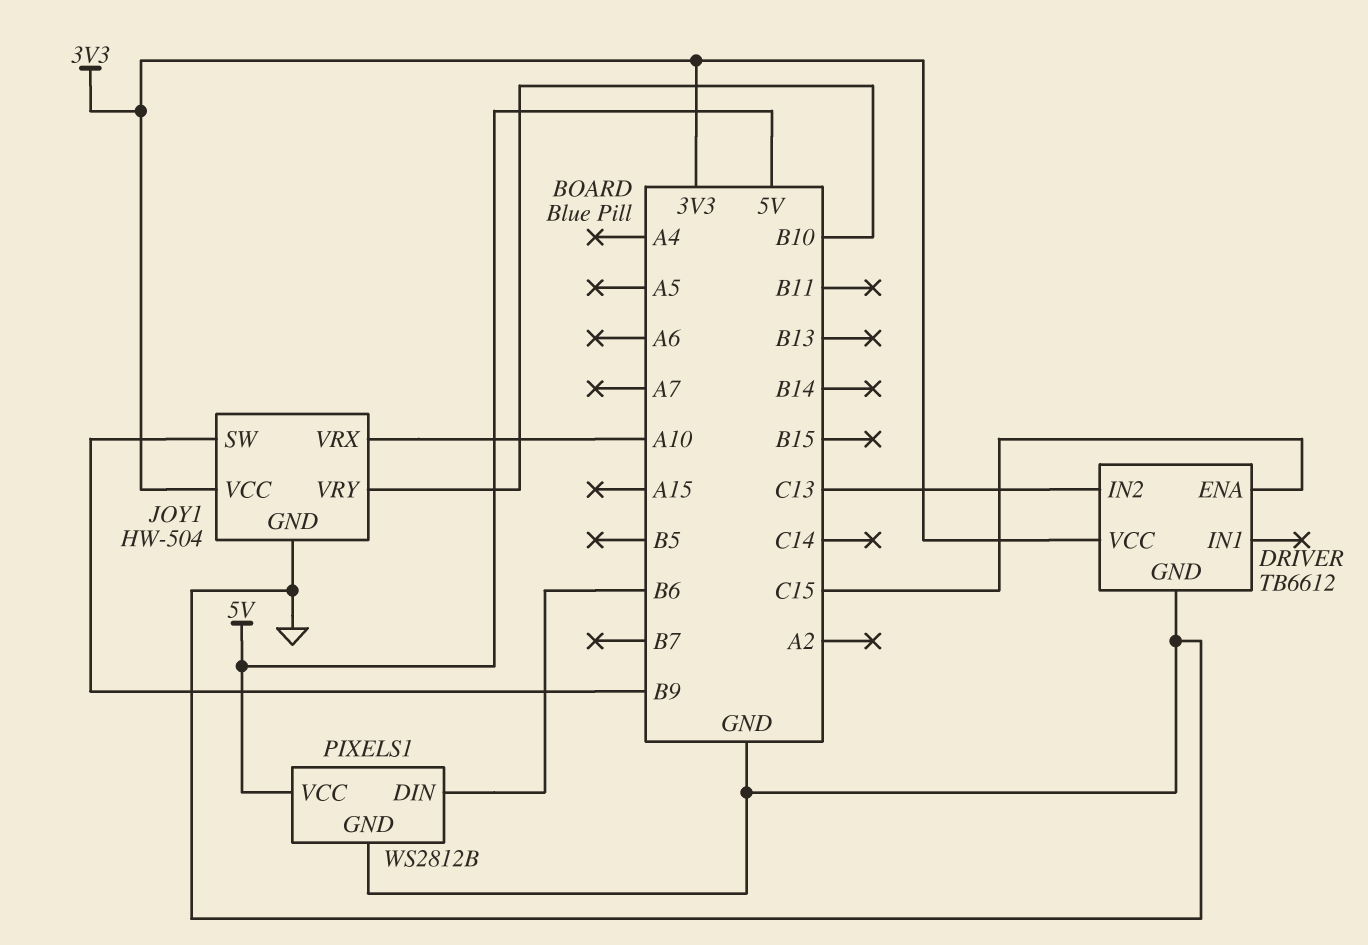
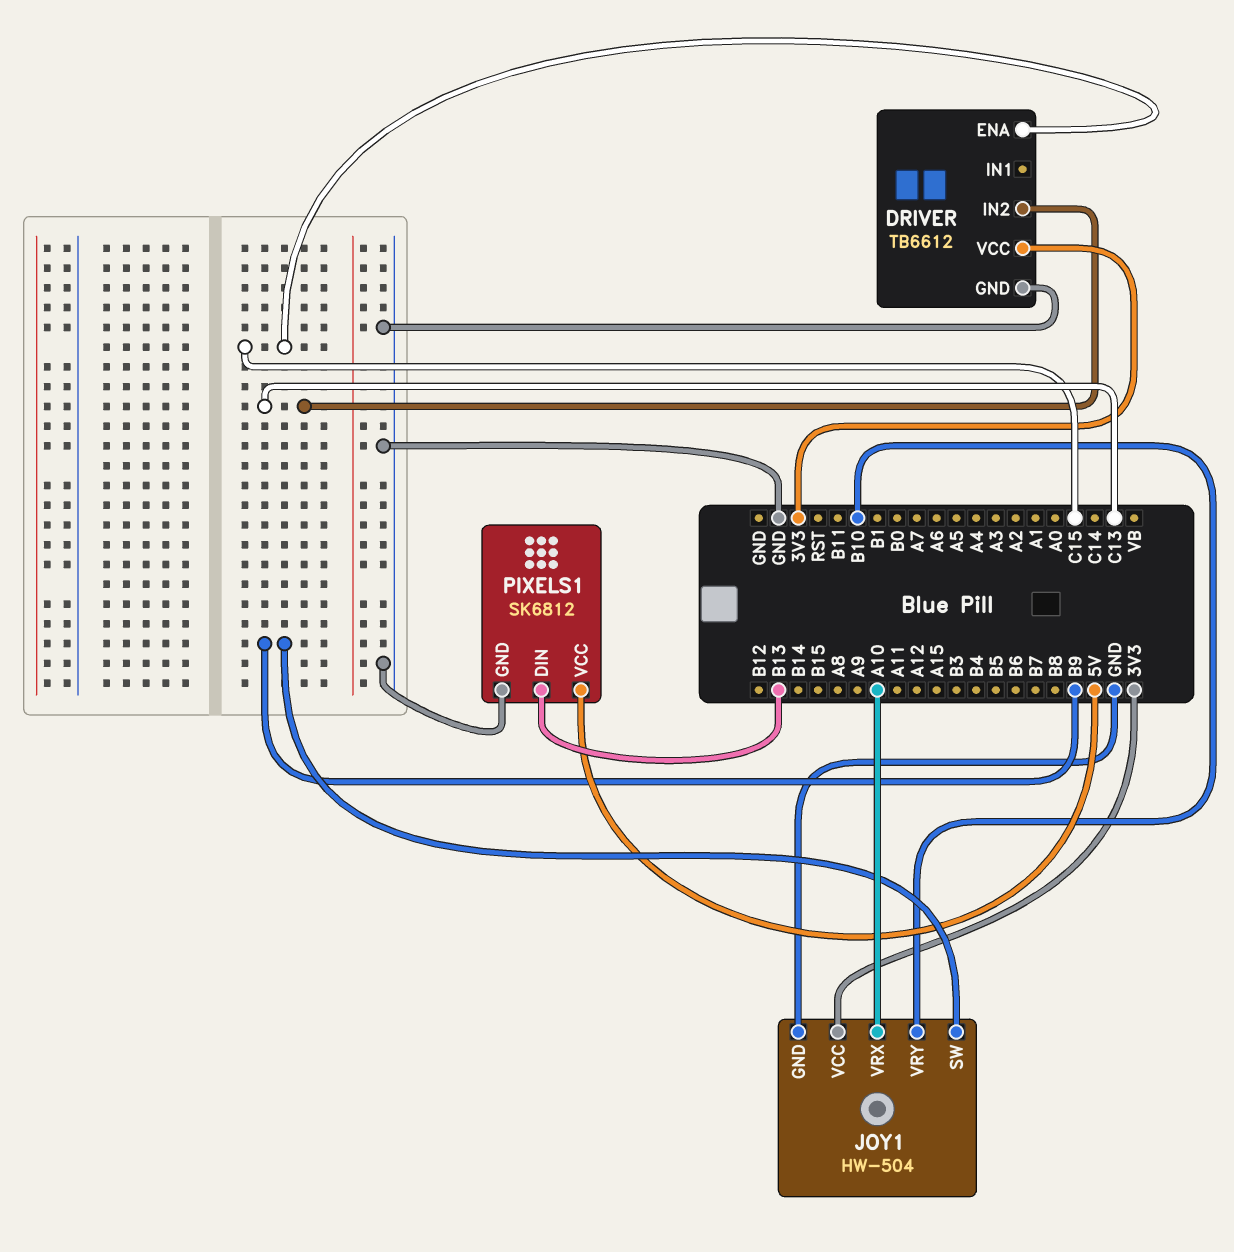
PIXELS1: WS2812B -> SK6812
PIXELS1 pin DIN: B6 -> B13

